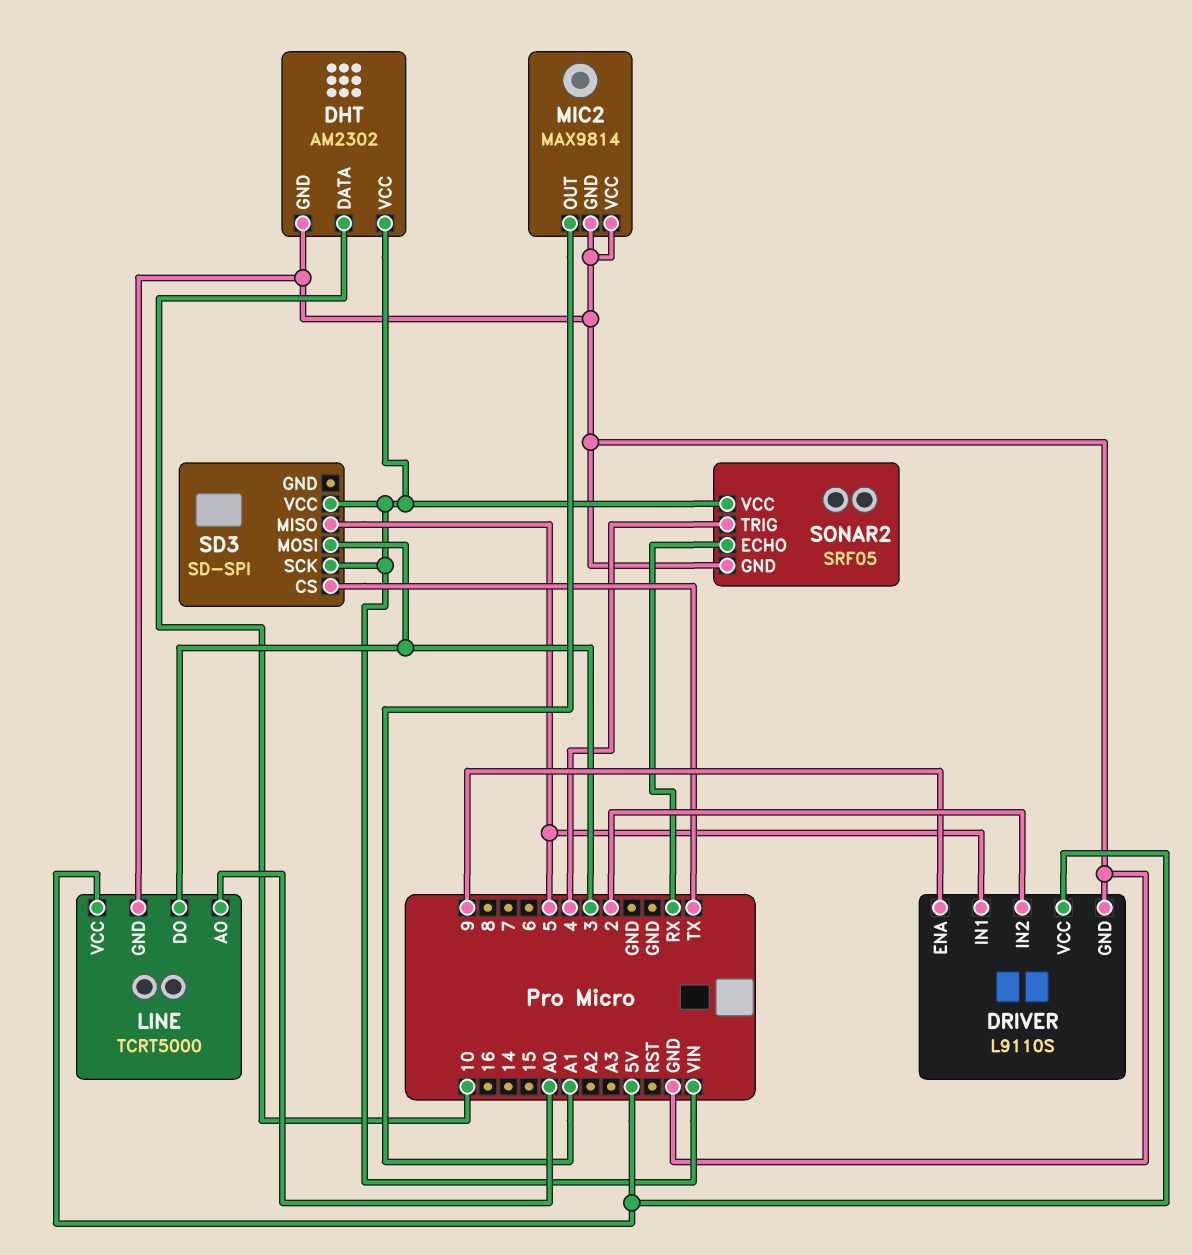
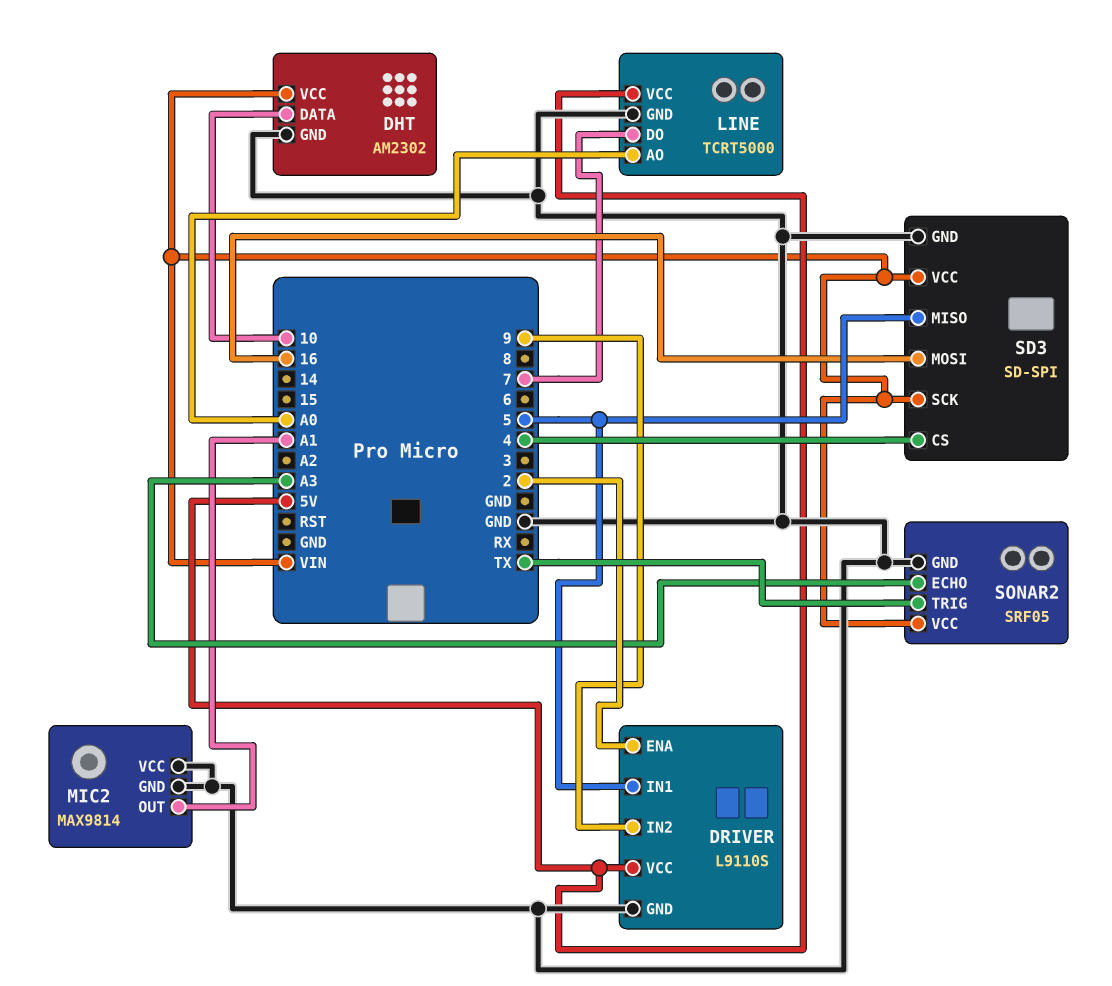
DRIVER pin ENA: 9 -> 2
DRIVER pin IN2: 2 -> 9
LINE pin DO: 3 -> 7
SD3 pin CS: TX -> 4
SD3 pin GND: none -> GND
SD3 pin MOSI: 3 -> 16
SONAR2 pin ECHO: RX -> A3
SONAR2 pin TRIG: 4 -> TX

